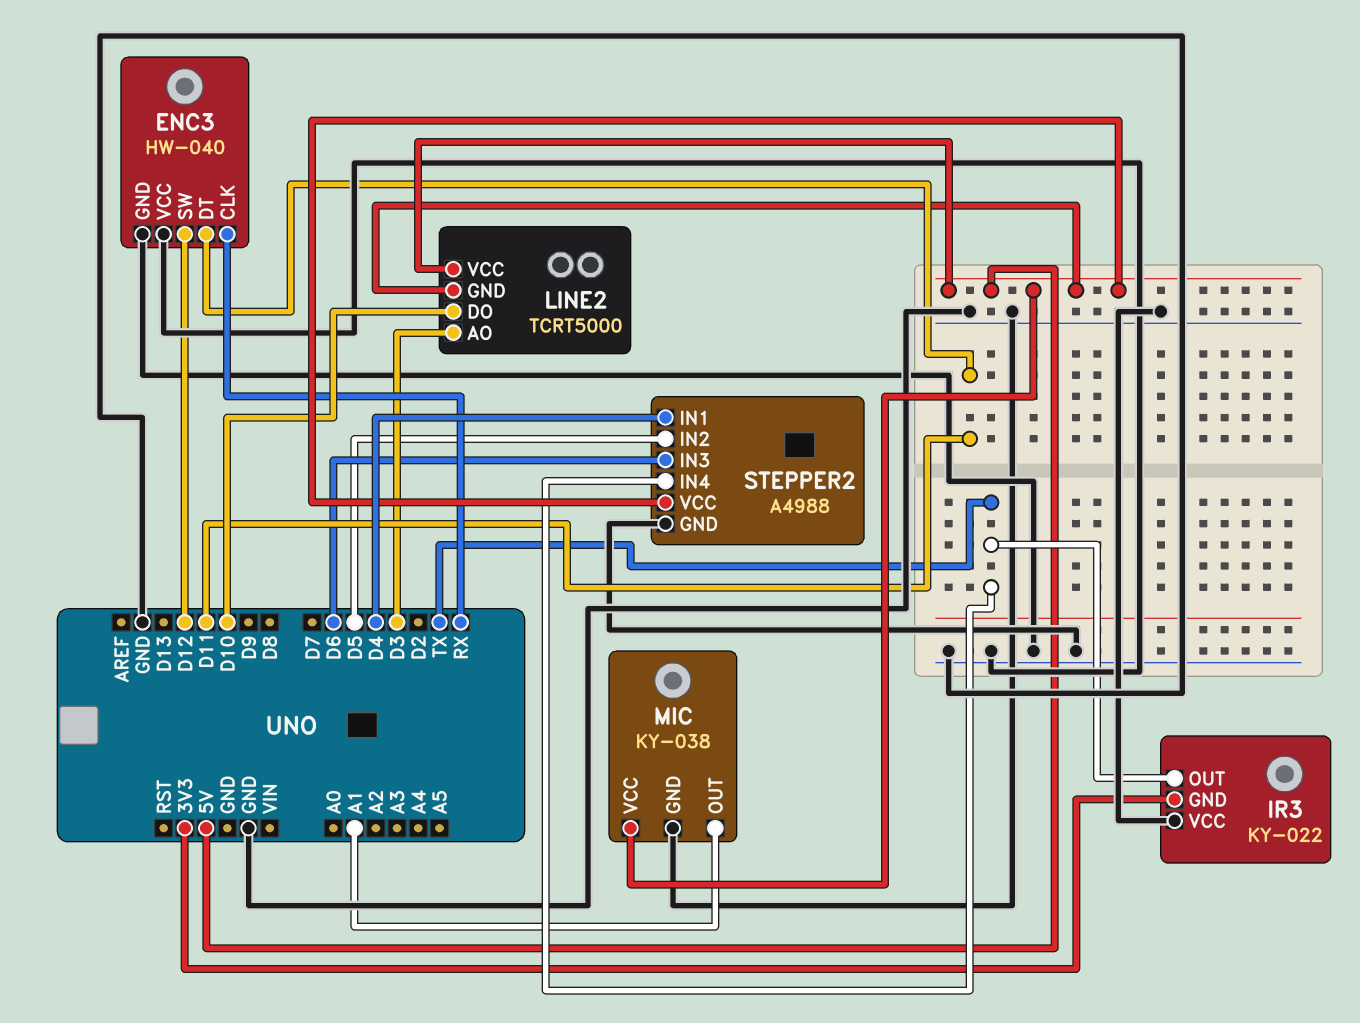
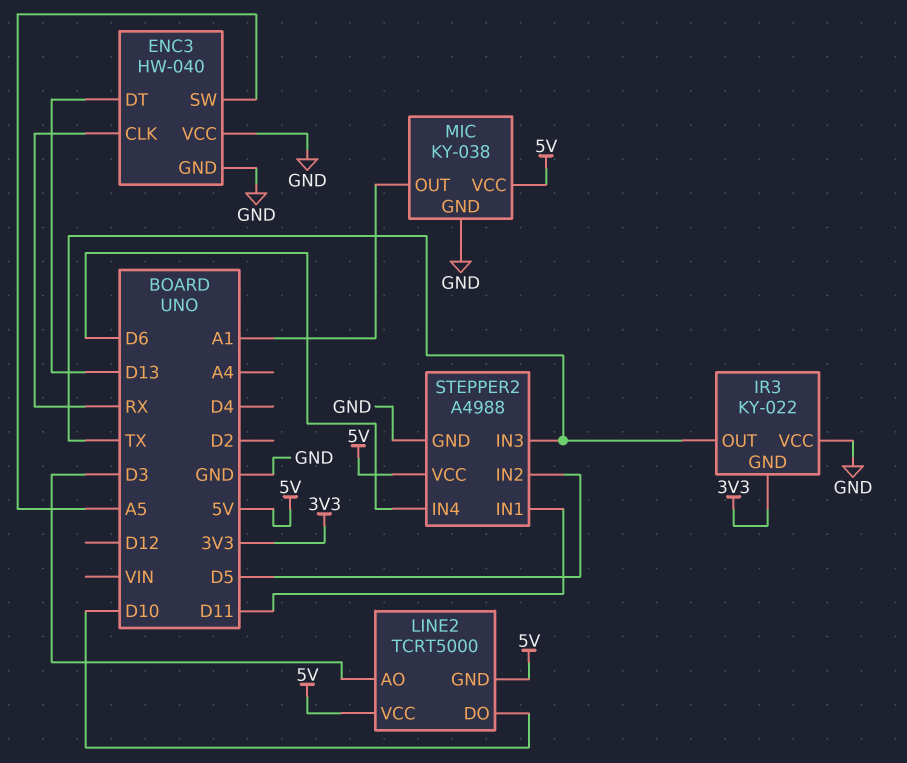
ENC3 pin DT: D11 -> D13
ENC3 pin SW: D12 -> A5
STEPPER2 pin IN1: D4 -> D11
STEPPER2 pin IN3: D6 -> TX
STEPPER2 pin IN4: TX -> D6

